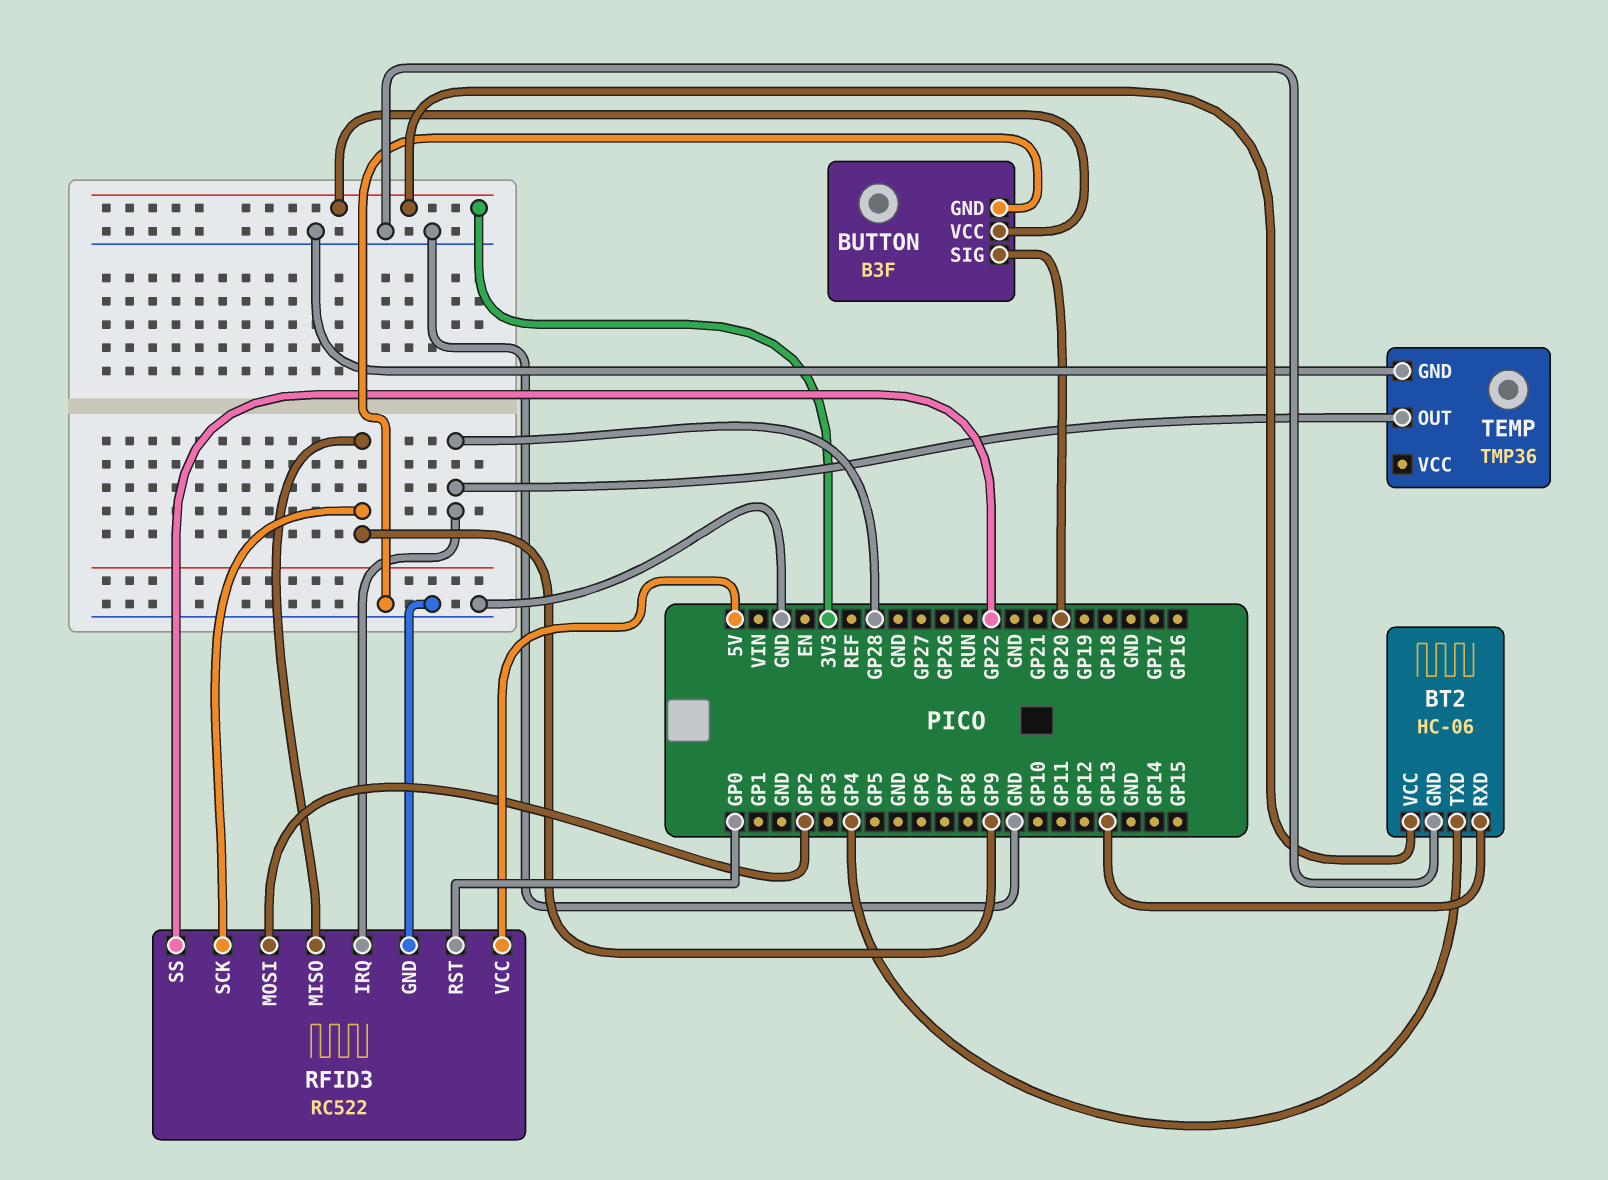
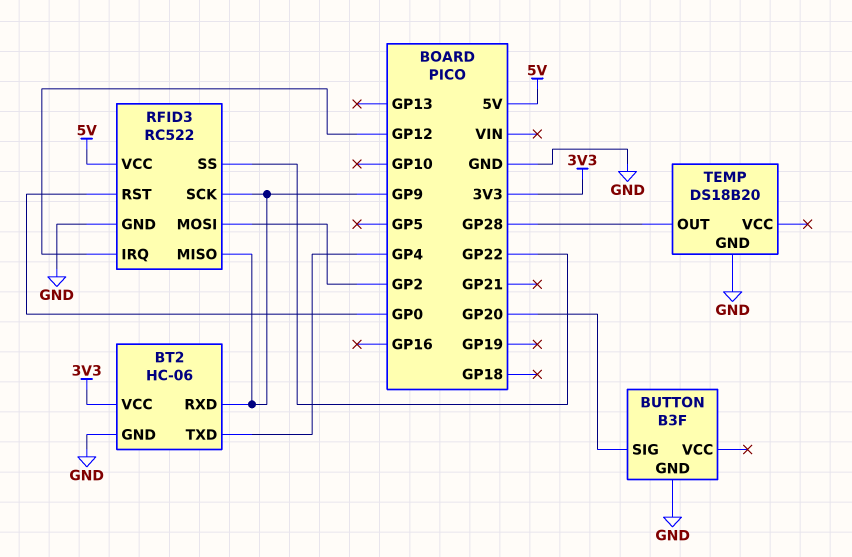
BT2 pin RXD: GP13 -> GP9
BUTTON pin VCC: 3V3 -> none
RFID3 pin IRQ: GP28 -> GP12
TEMP: TMP36 -> DS18B20

